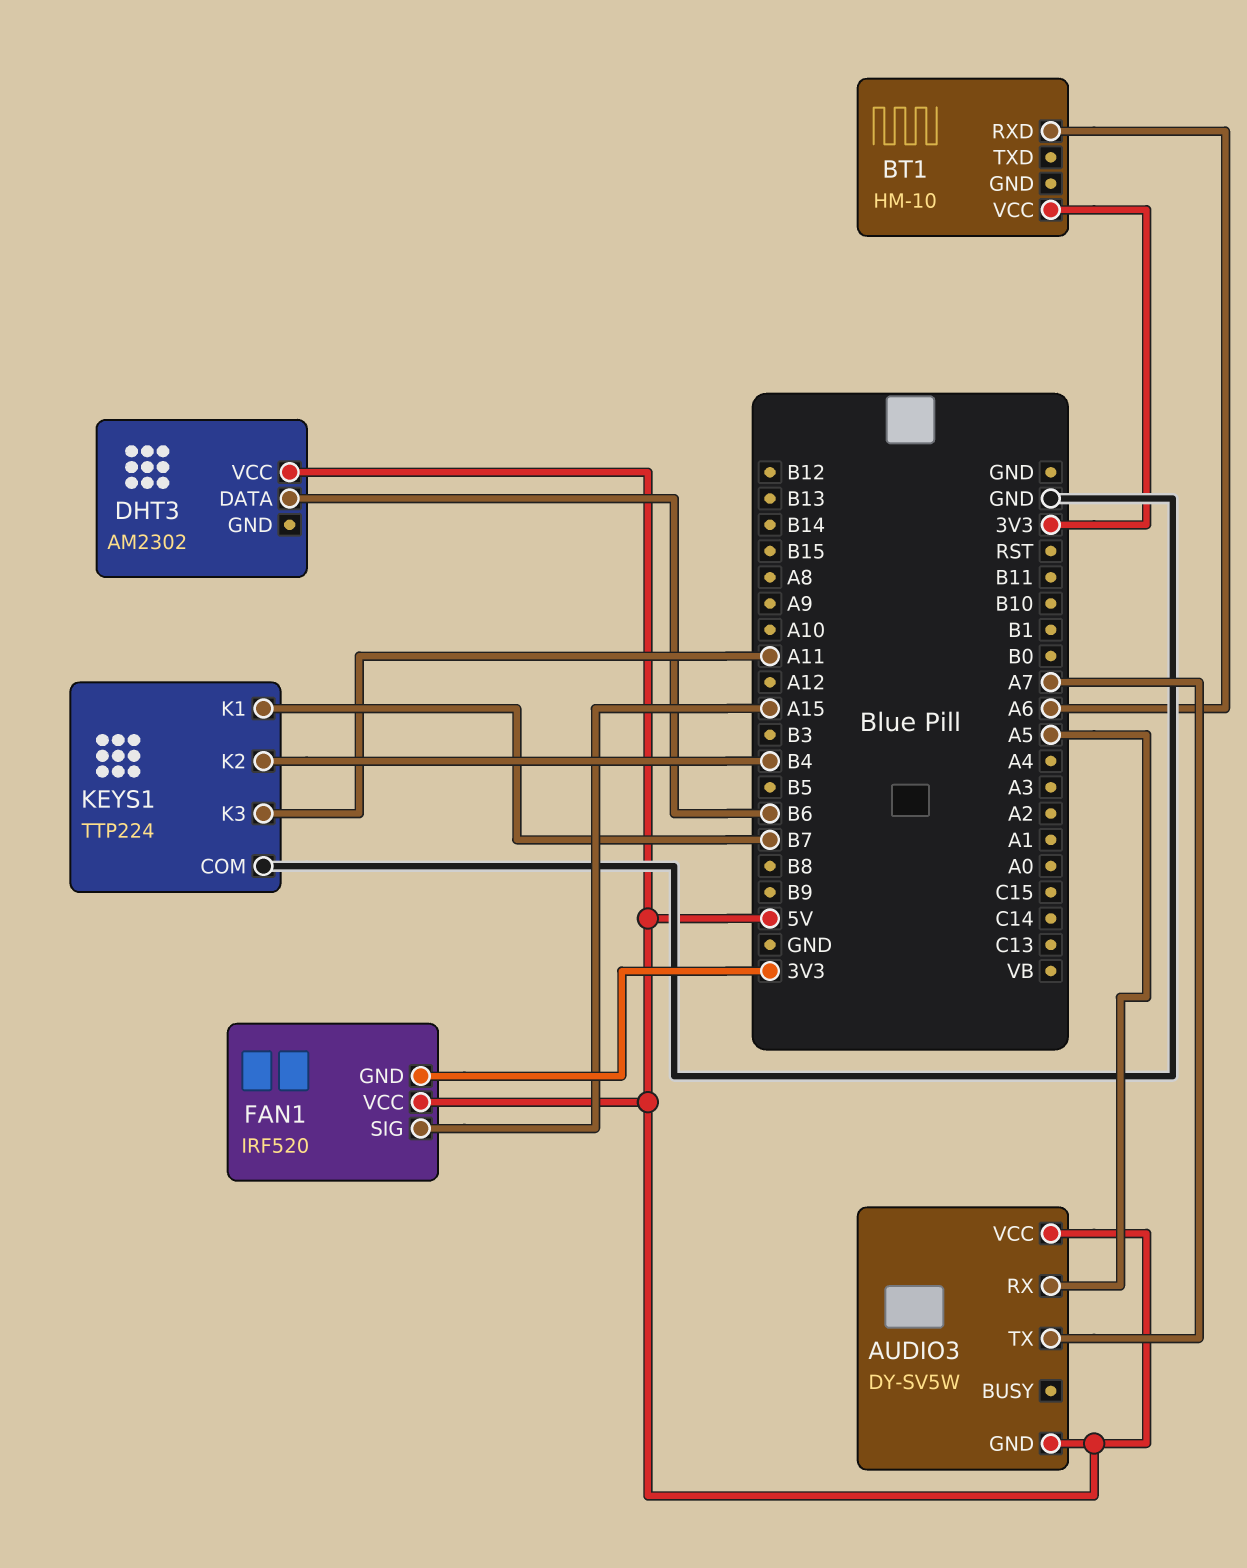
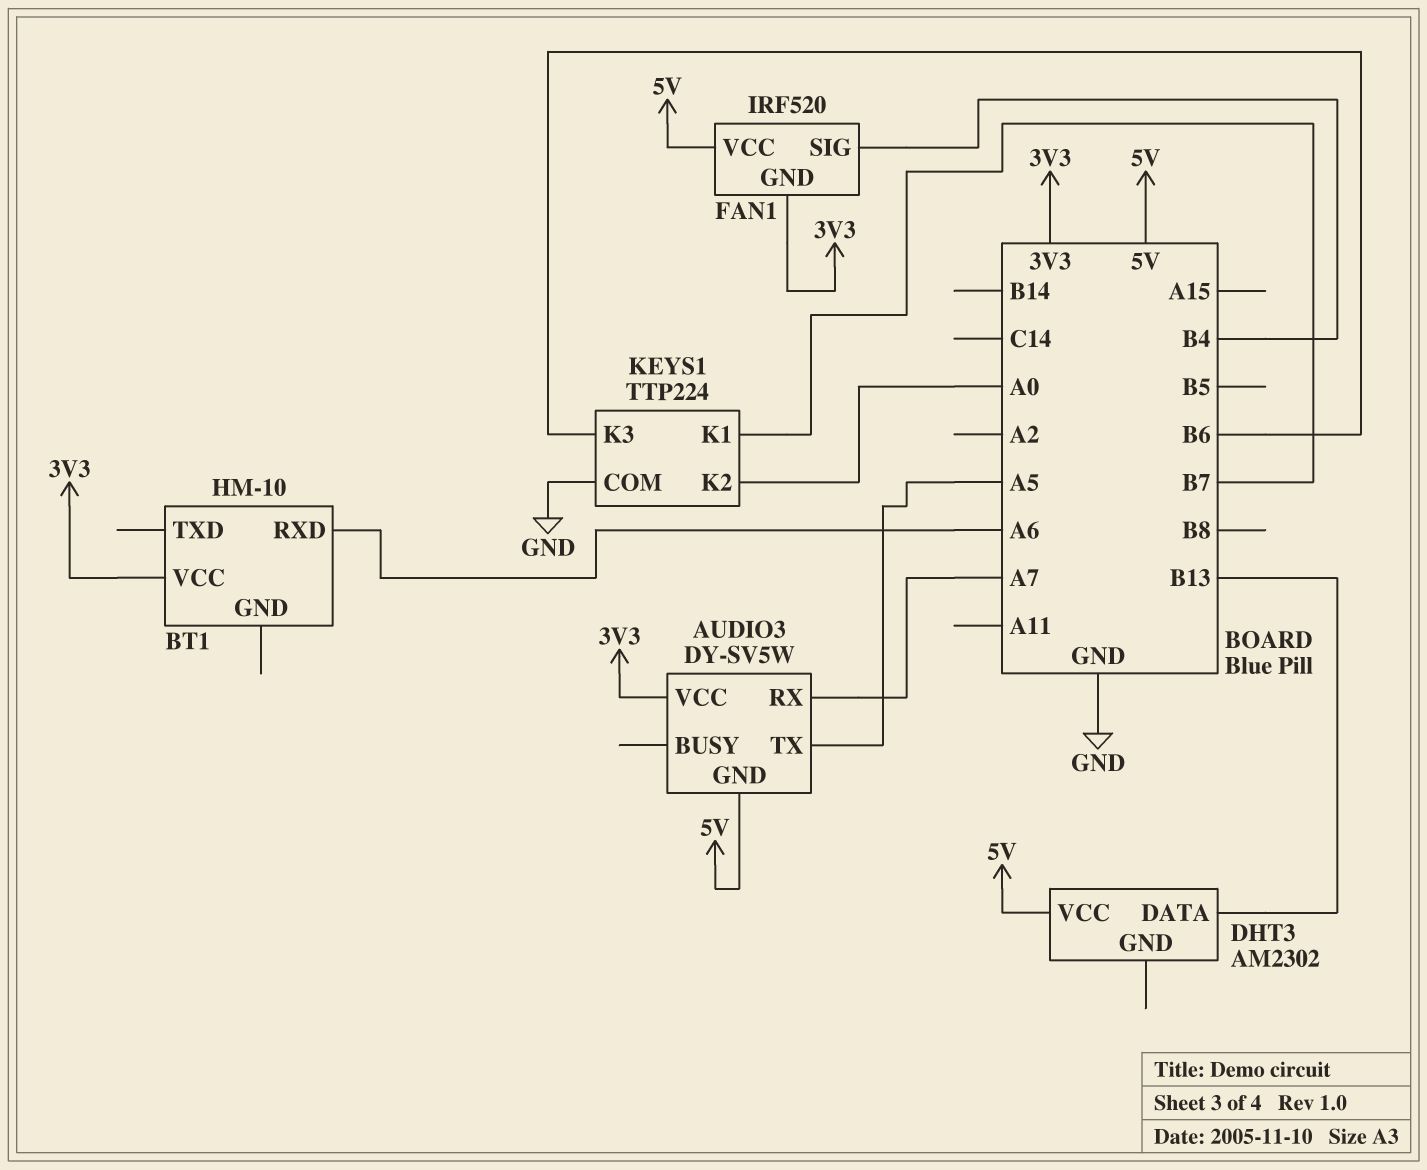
AUDIO3 pin RX: A5 -> A7
AUDIO3 pin TX: A7 -> A5
AUDIO3 pin VCC: 5V -> 3V3
DHT3 pin DATA: B6 -> B13
FAN1 pin SIG: A15 -> B4
KEYS1 pin K2: B4 -> A0
KEYS1 pin K3: A11 -> B6

